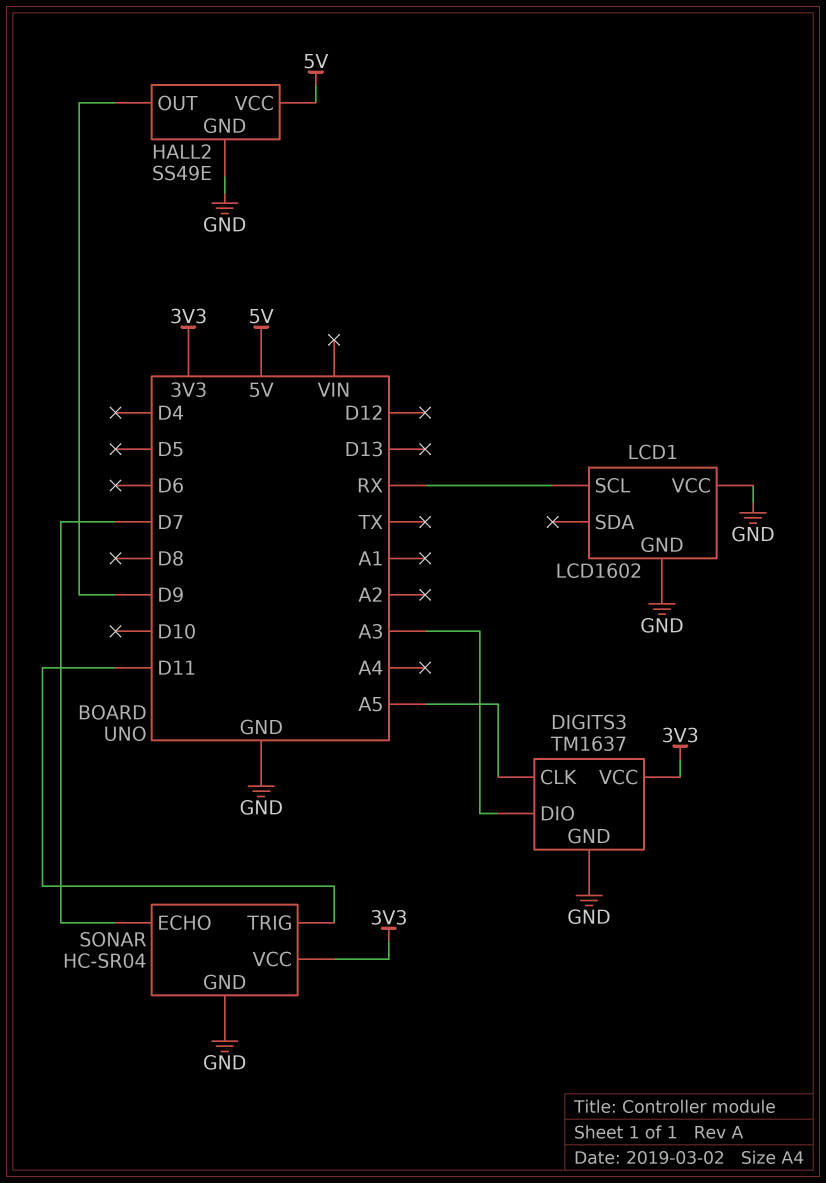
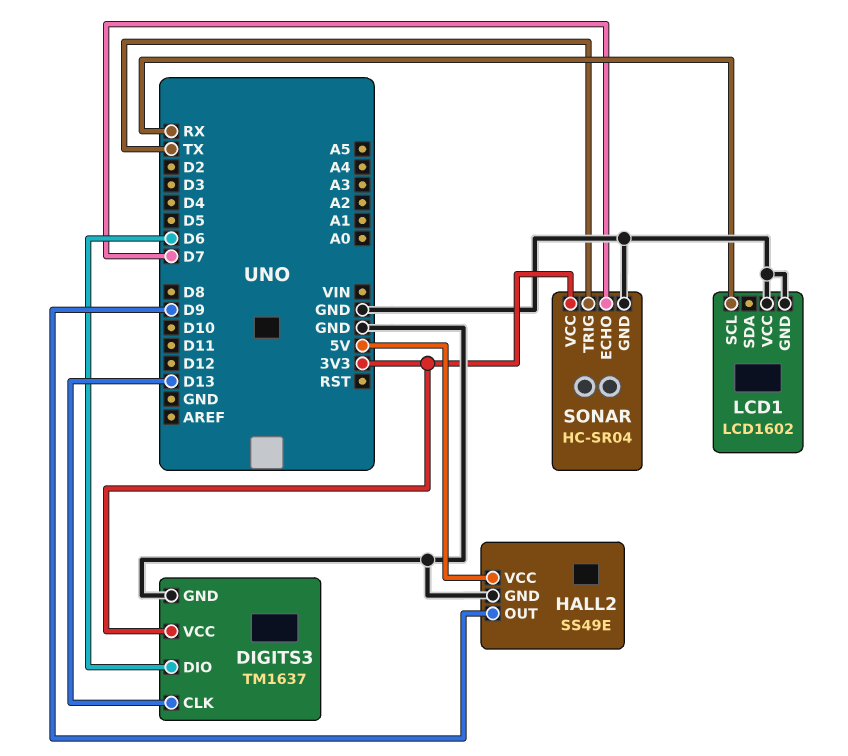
DIGITS3 pin CLK: A5 -> D13
DIGITS3 pin DIO: A3 -> D6
SONAR pin TRIG: D11 -> TX

